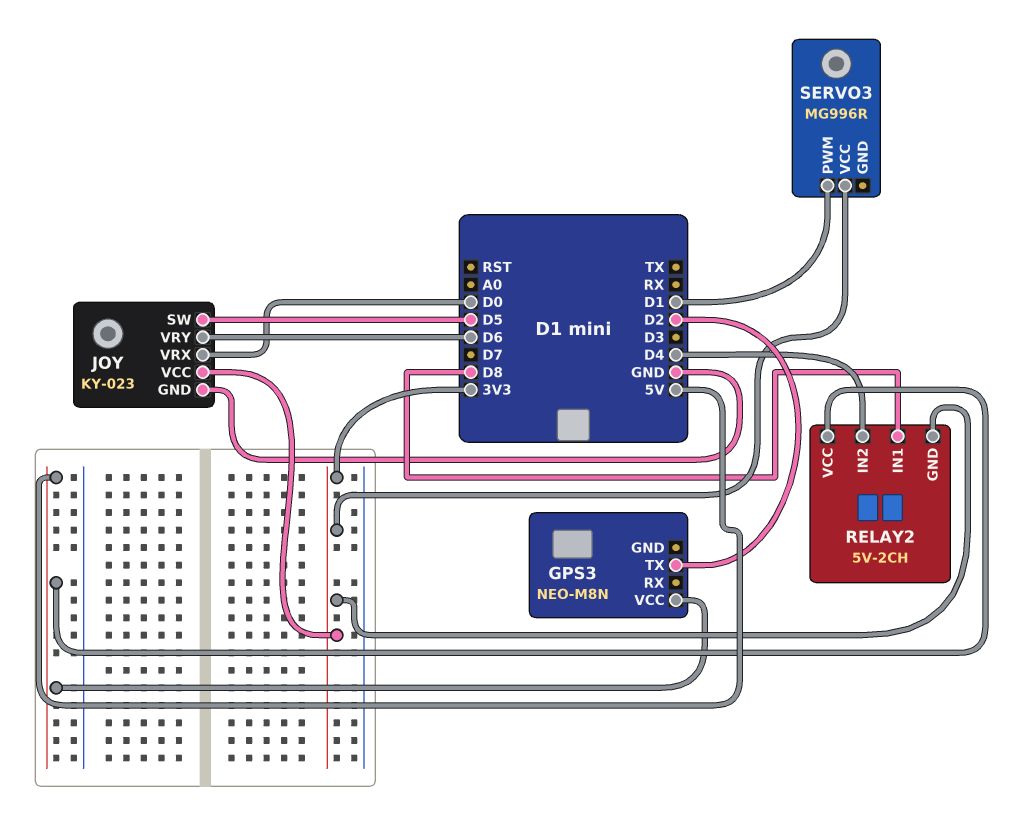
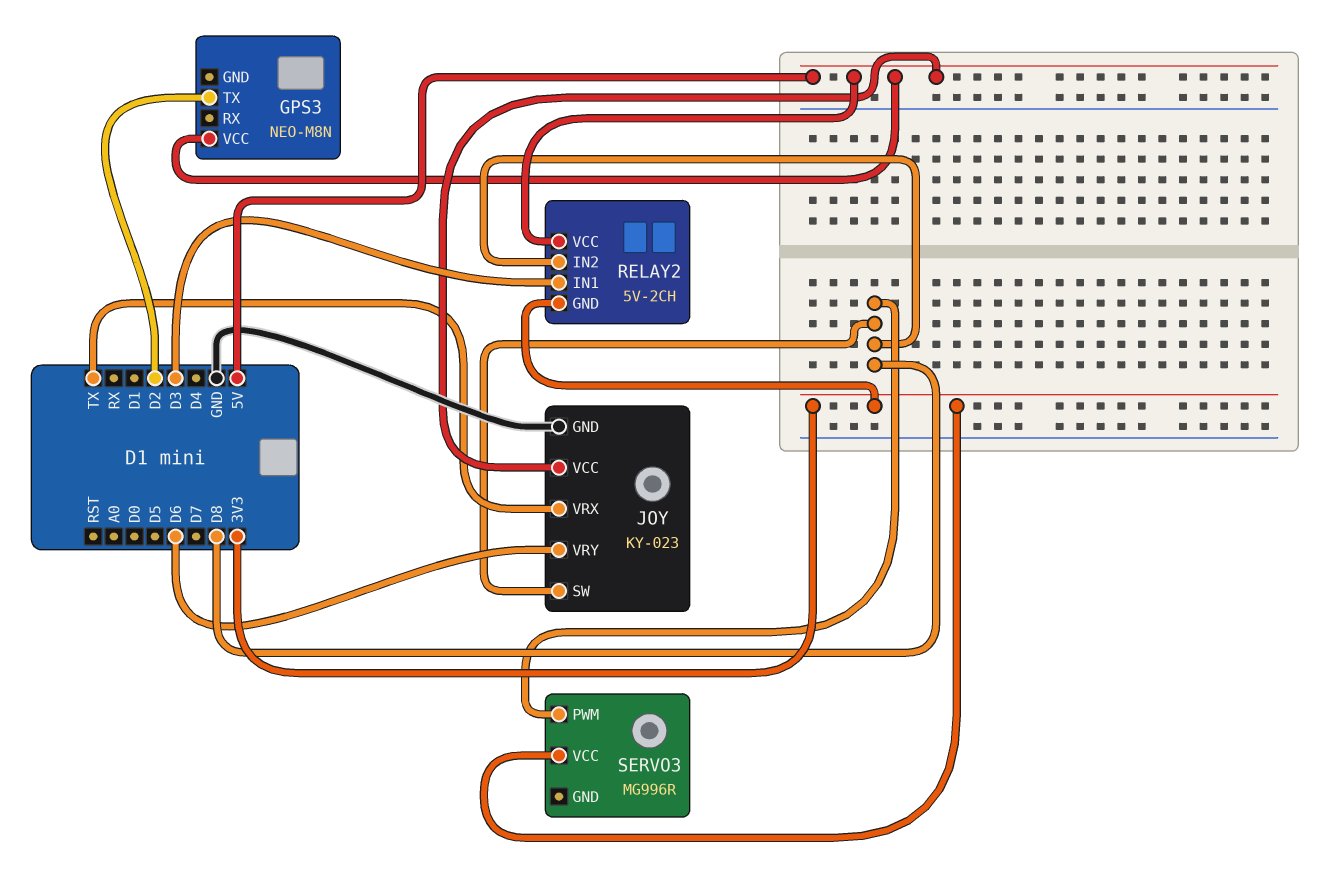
JOY pin SW: D5 -> D8
JOY pin VCC: 3V3 -> 5V
JOY pin VRX: D0 -> TX
RELAY2 pin IN1: D8 -> D3
RELAY2 pin IN2: D4 -> D8
SERVO3 pin PWM: D1 -> D8

